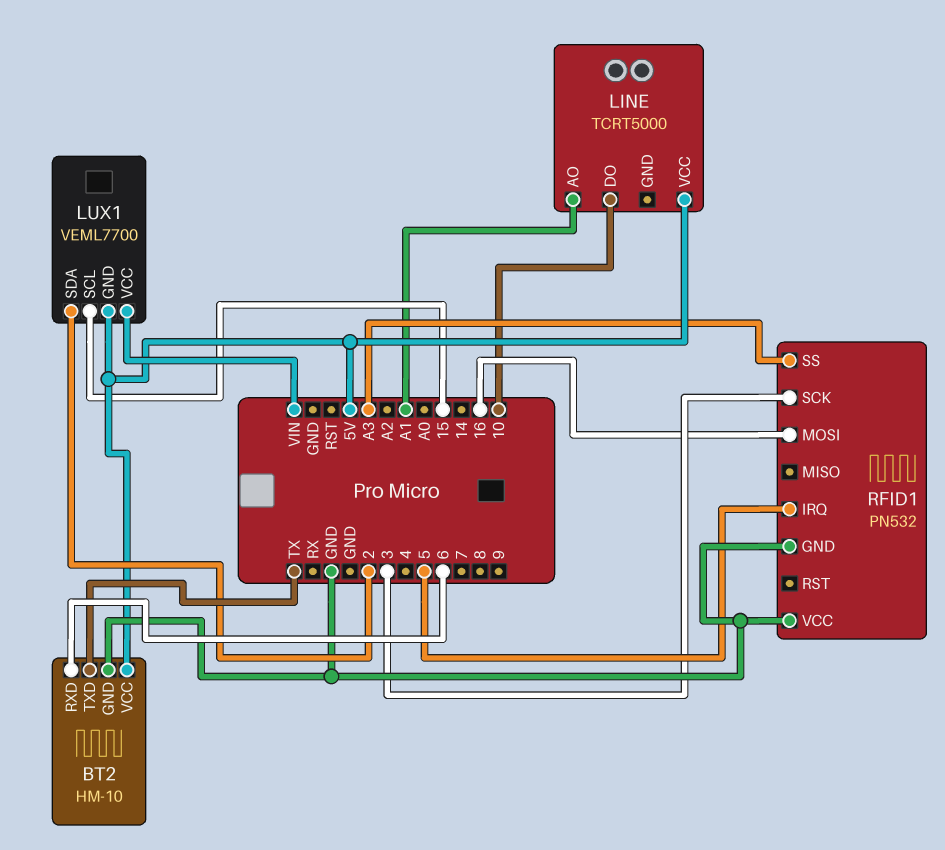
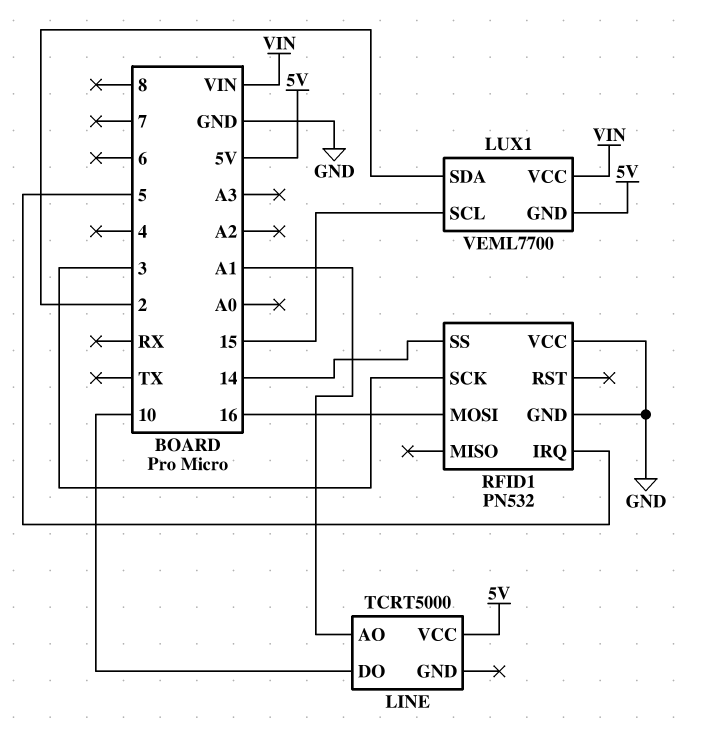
BT2: HM-10 -> none
BT2 pin GND: GND -> none
BT2 pin RXD: 6 -> none
BT2 pin TXD: TX -> none
BT2 pin VCC: 5V -> none
RFID1 pin SS: A3 -> 14

